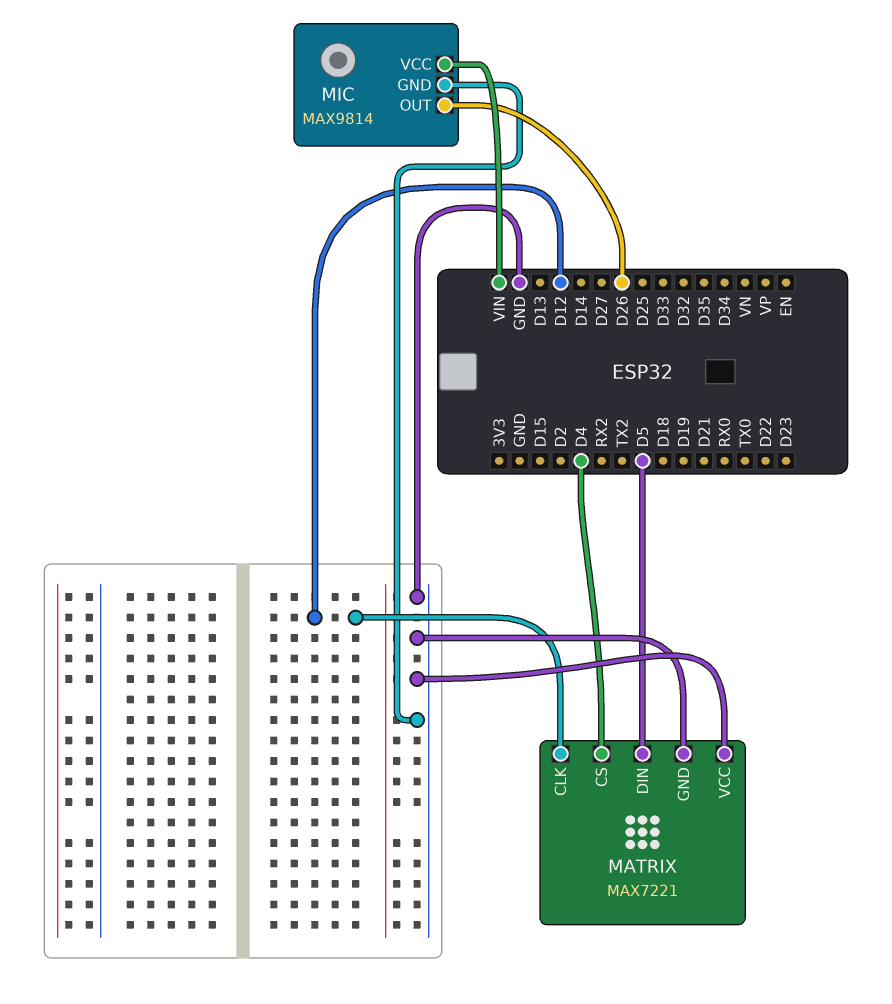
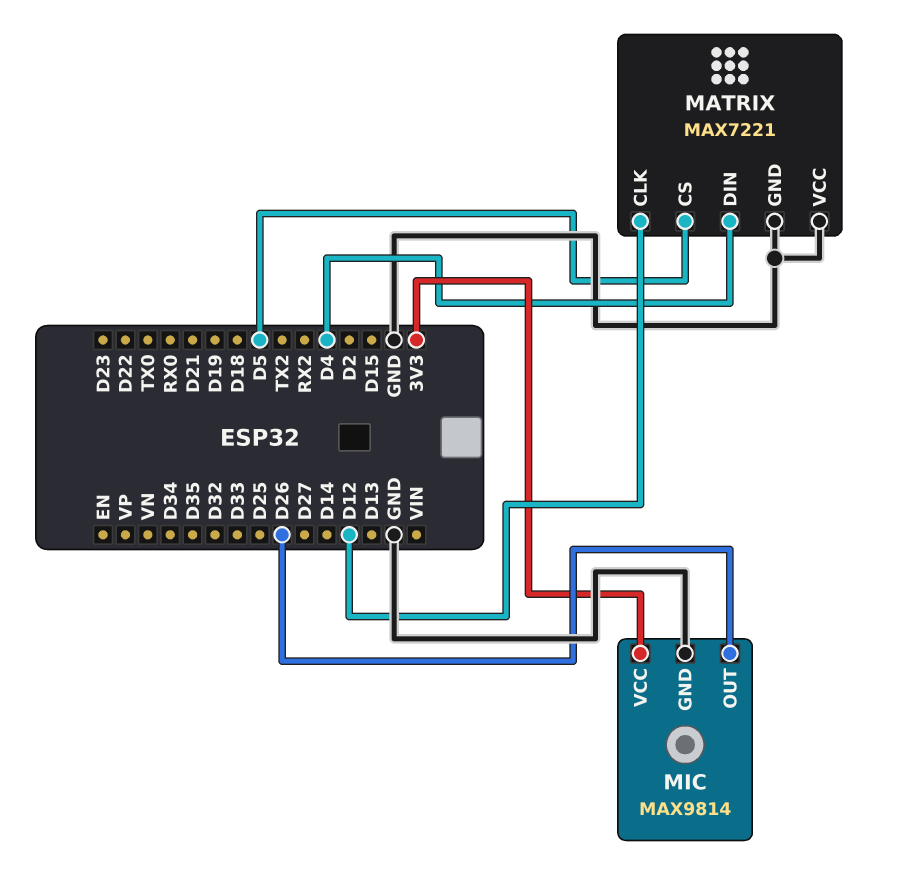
MATRIX pin CS: D4 -> D5
MATRIX pin DIN: D5 -> D4
MIC pin VCC: VIN -> 3V3

